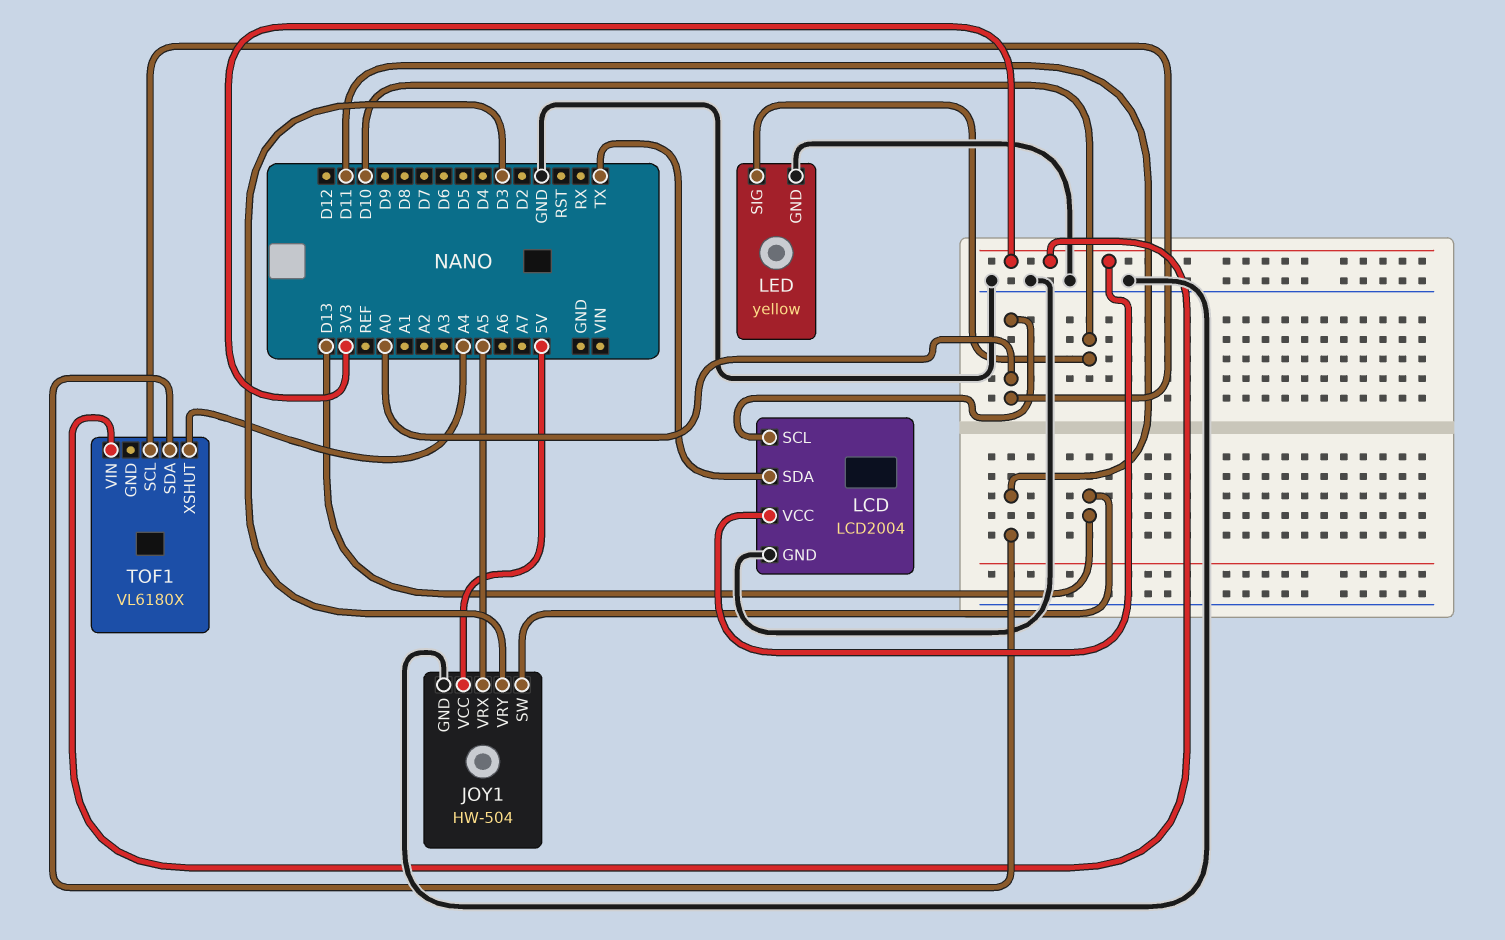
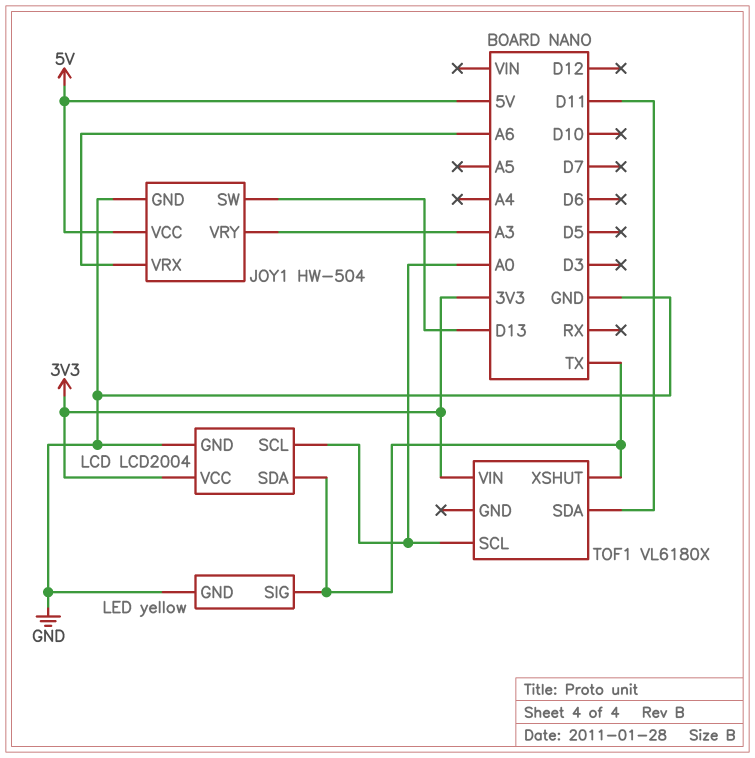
JOY1 pin VRX: A5 -> A6
JOY1 pin VRY: D3 -> A3
LED pin SIG: D10 -> TX
TOF1 pin XSHUT: A4 -> TX

